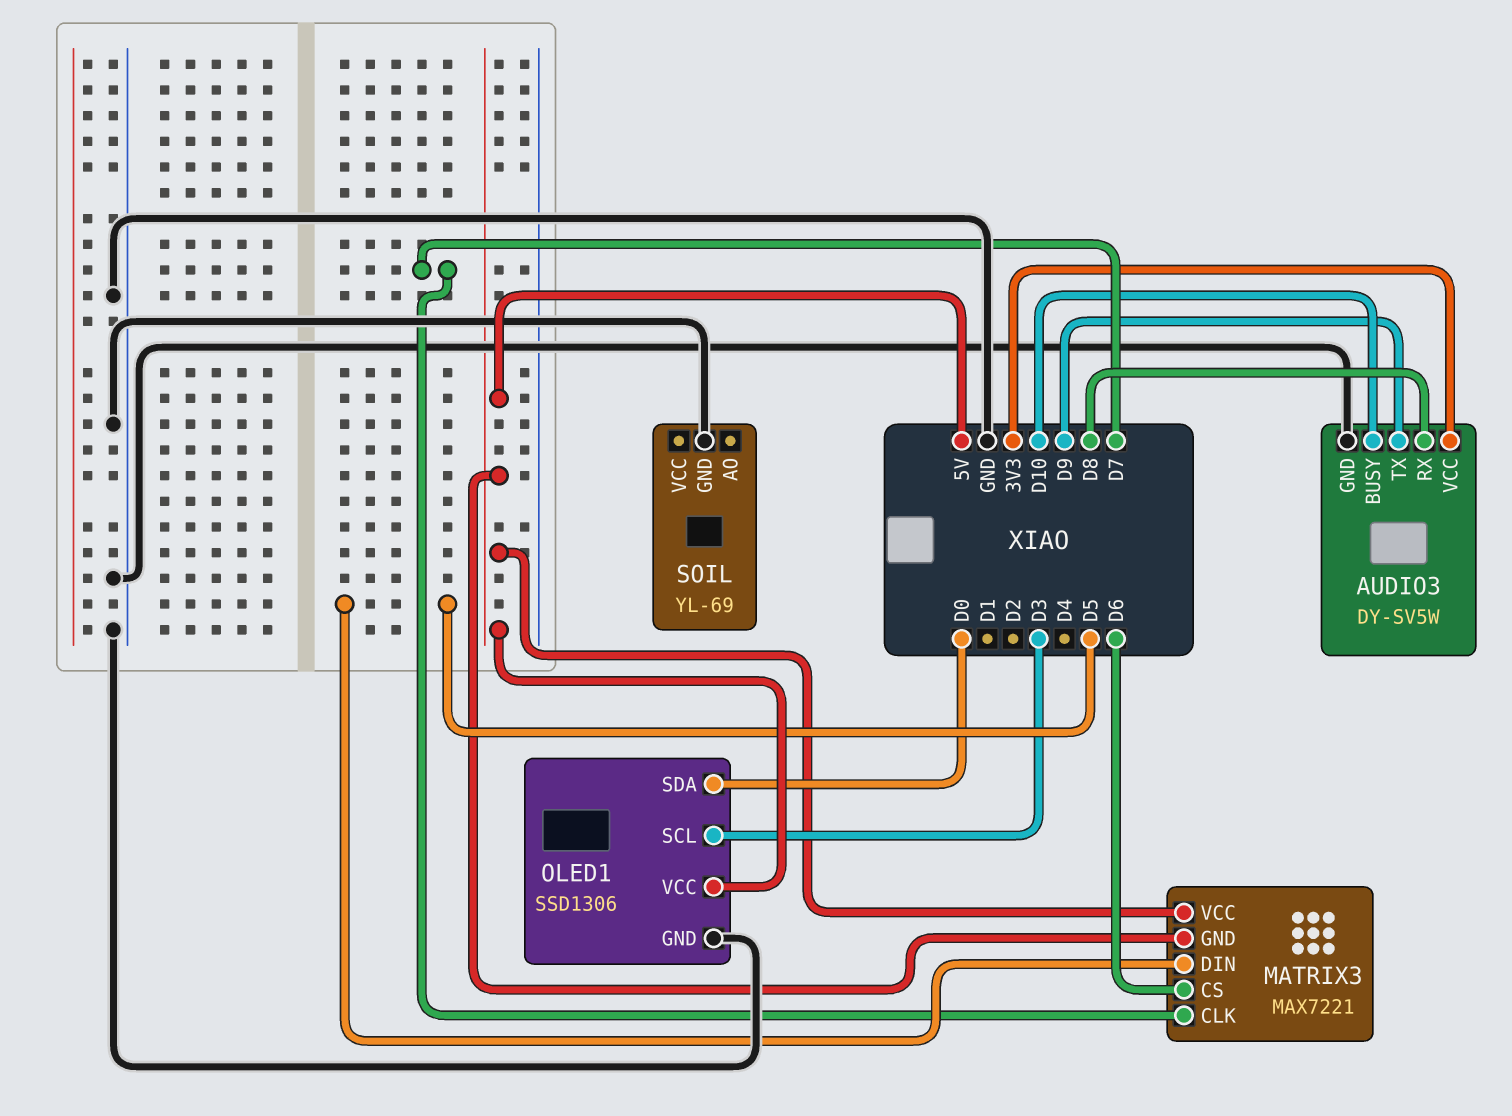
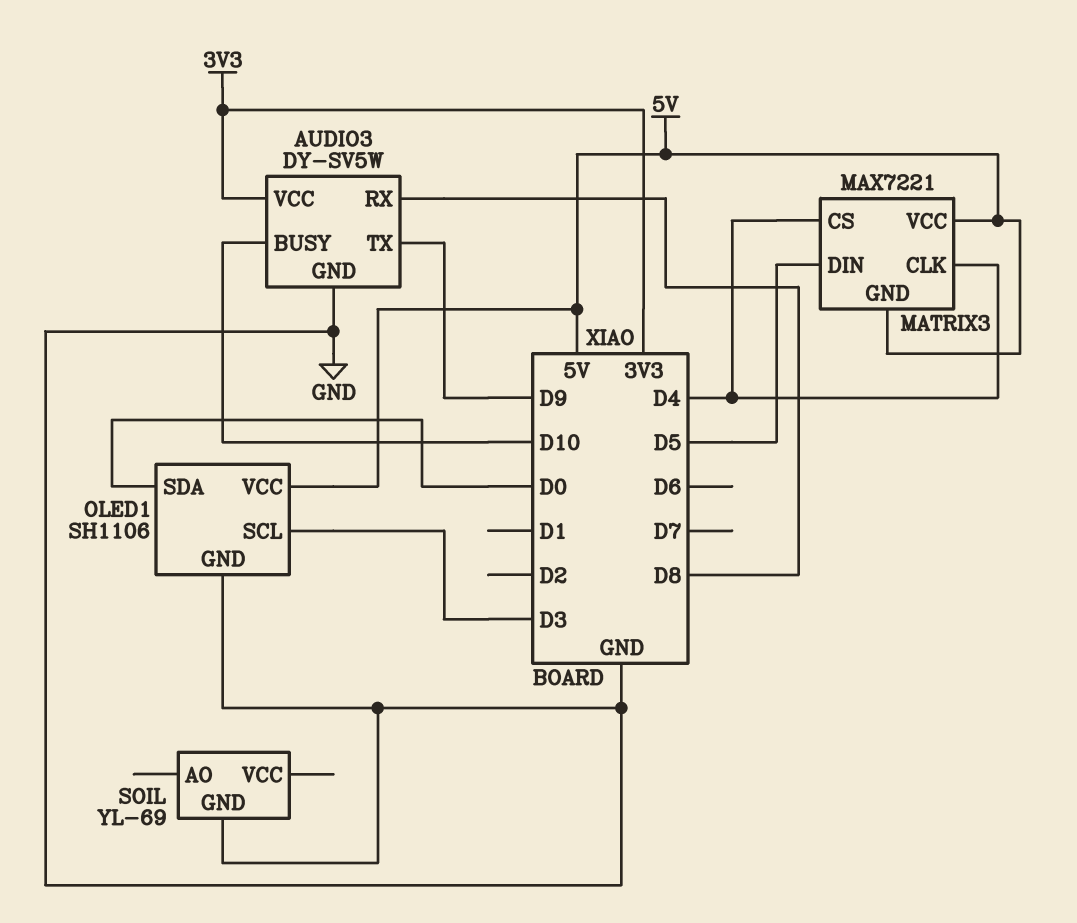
MATRIX3 pin CLK: D7 -> D4
MATRIX3 pin CS: D6 -> D4
OLED1: SSD1306 -> SH1106

